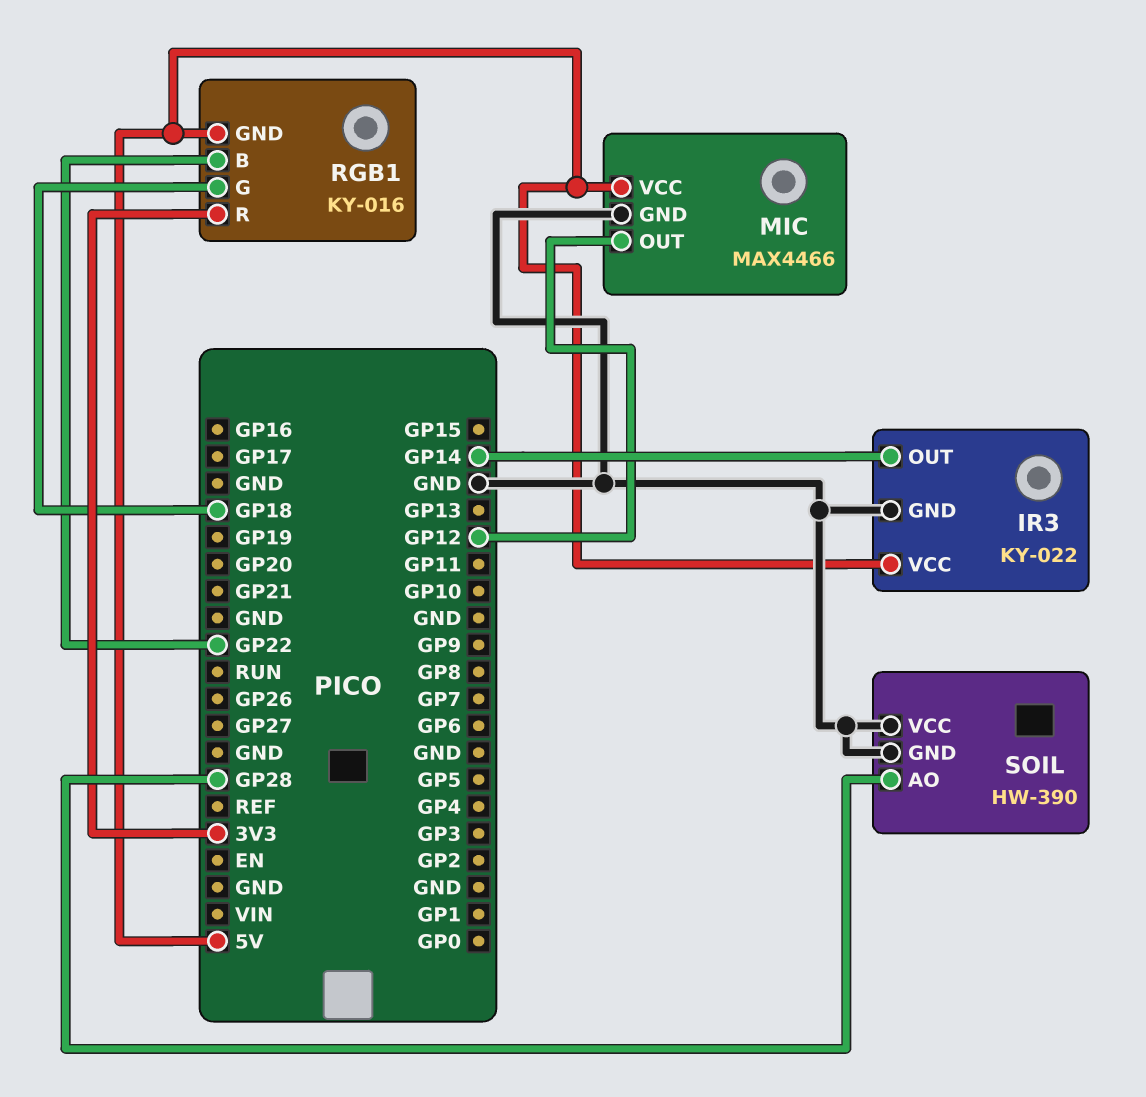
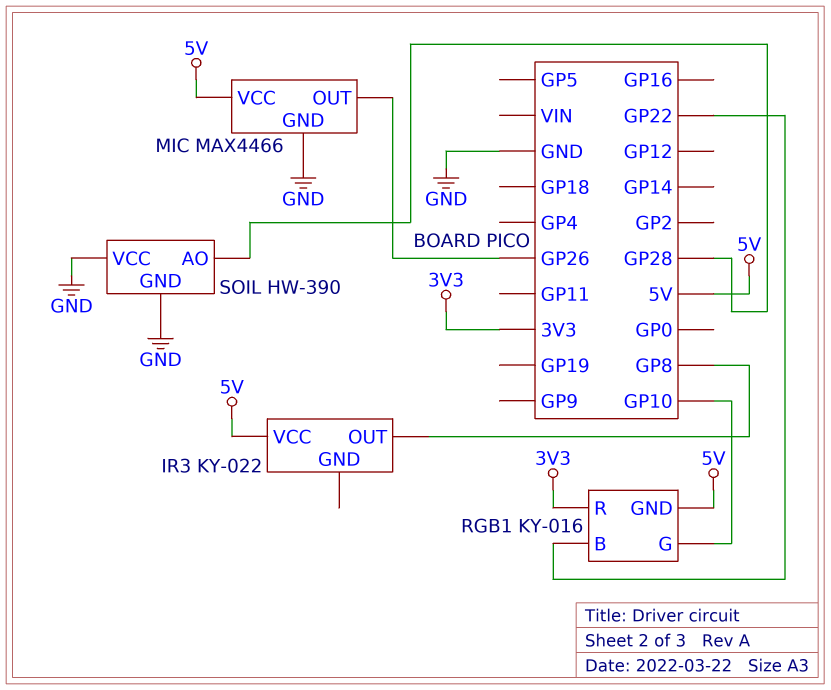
IR3 pin GND: GND -> none
IR3 pin OUT: GP14 -> GP8
MIC pin OUT: GP12 -> GP26
RGB1 pin G: GP18 -> GP10

